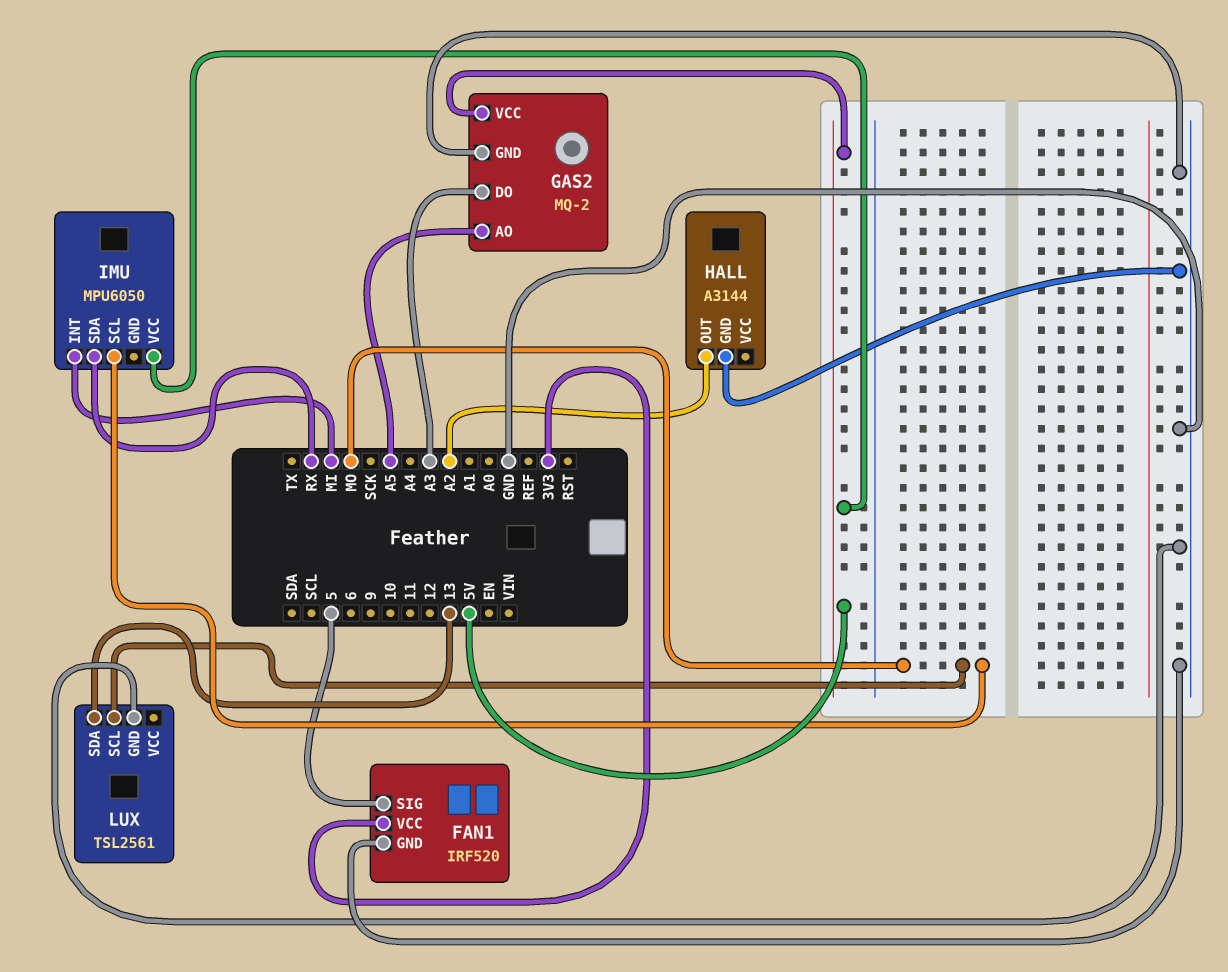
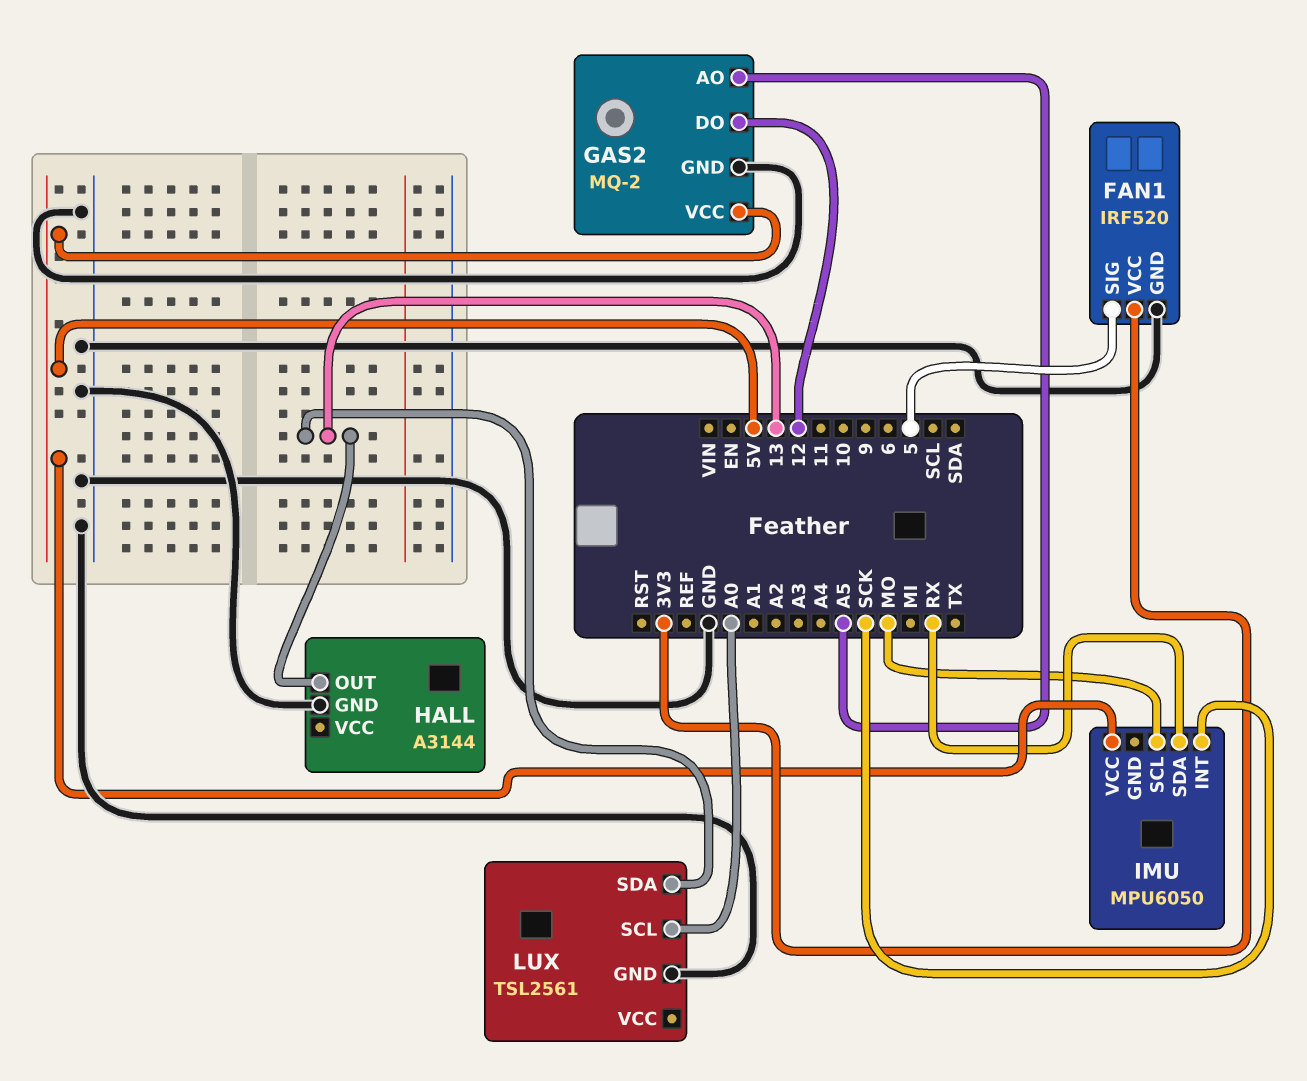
GAS2 pin DO: A3 -> 12
HALL pin OUT: A2 -> 13
IMU pin INT: MI -> SCK
LUX pin SCL: MO -> A0

